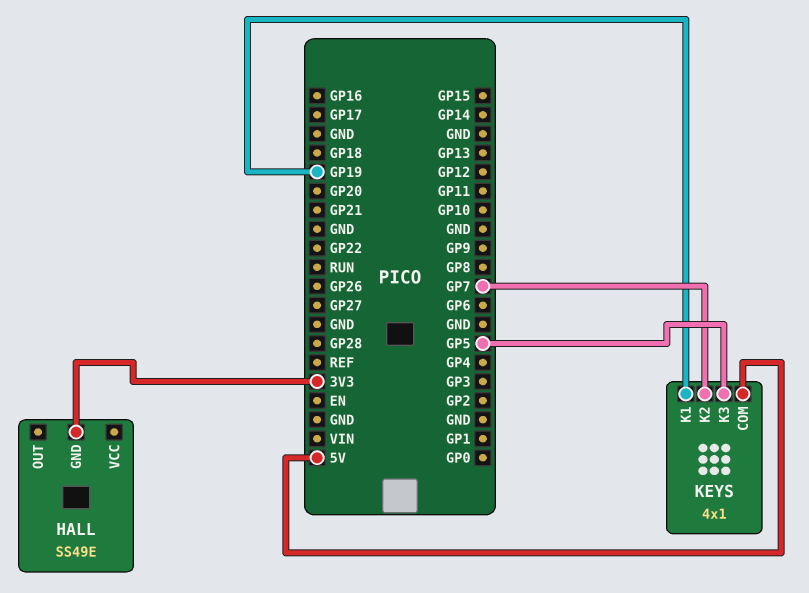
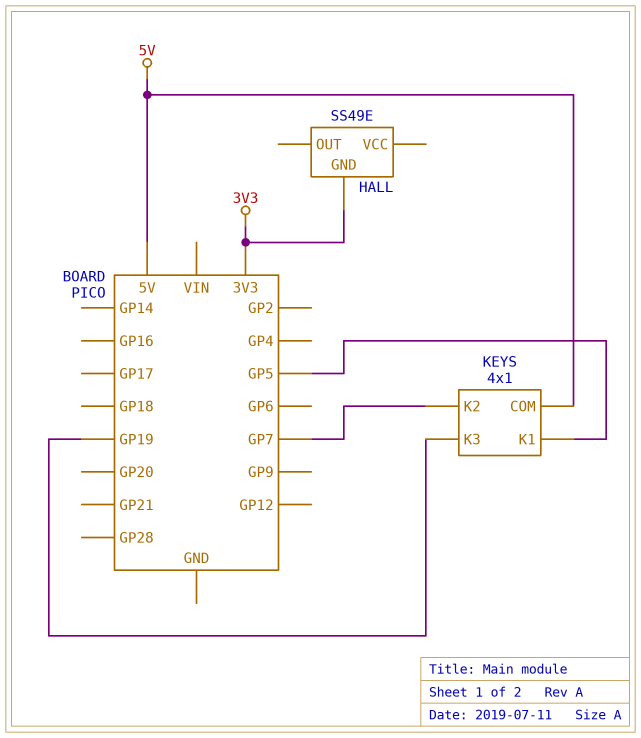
KEYS pin K1: GP19 -> GP5
KEYS pin K3: GP5 -> GP19

